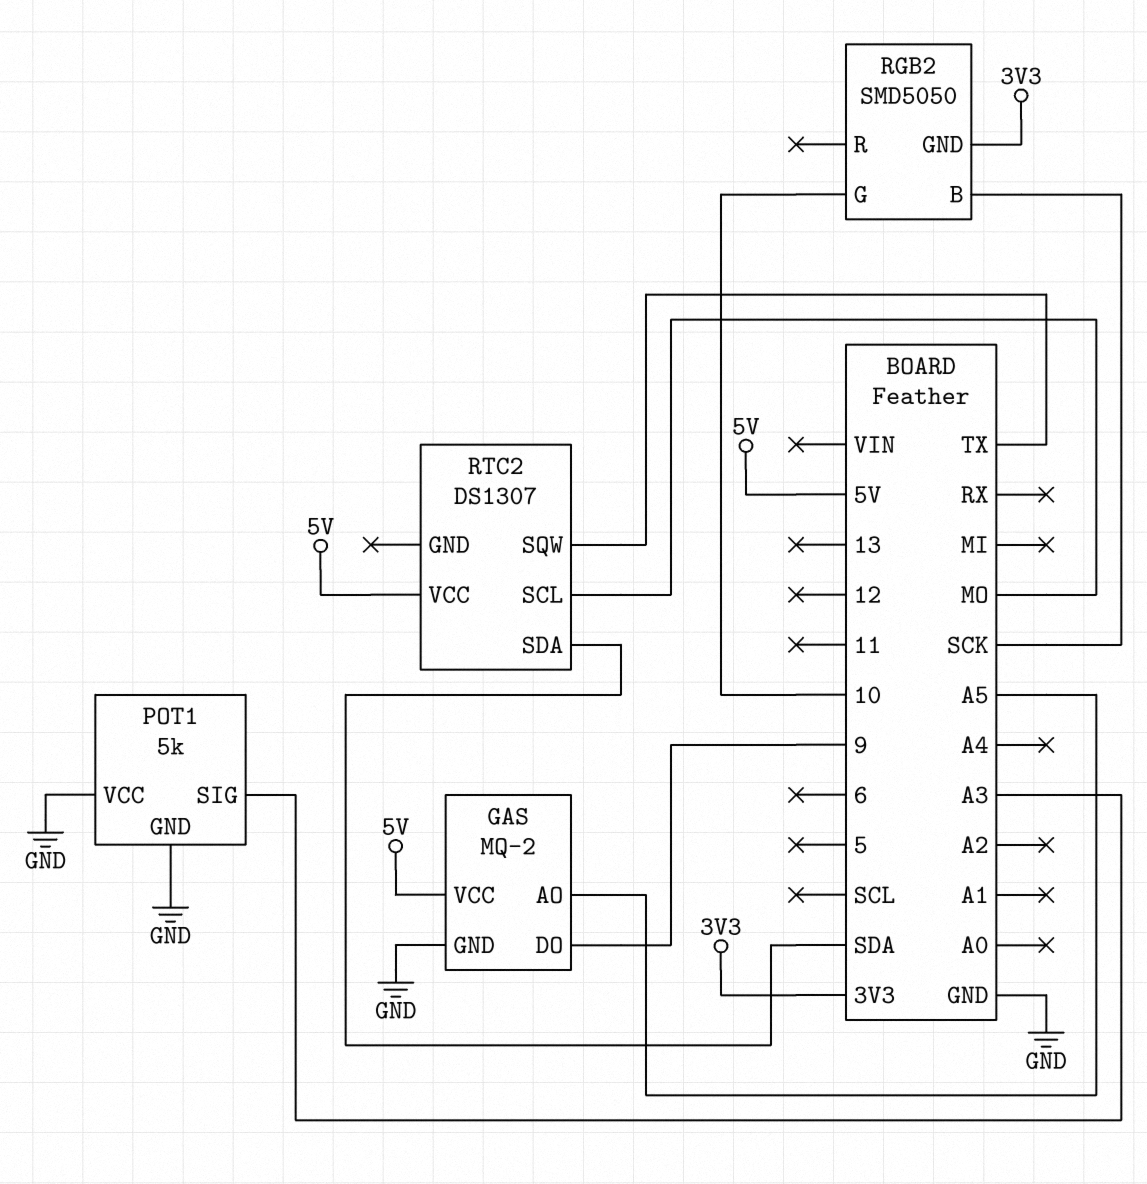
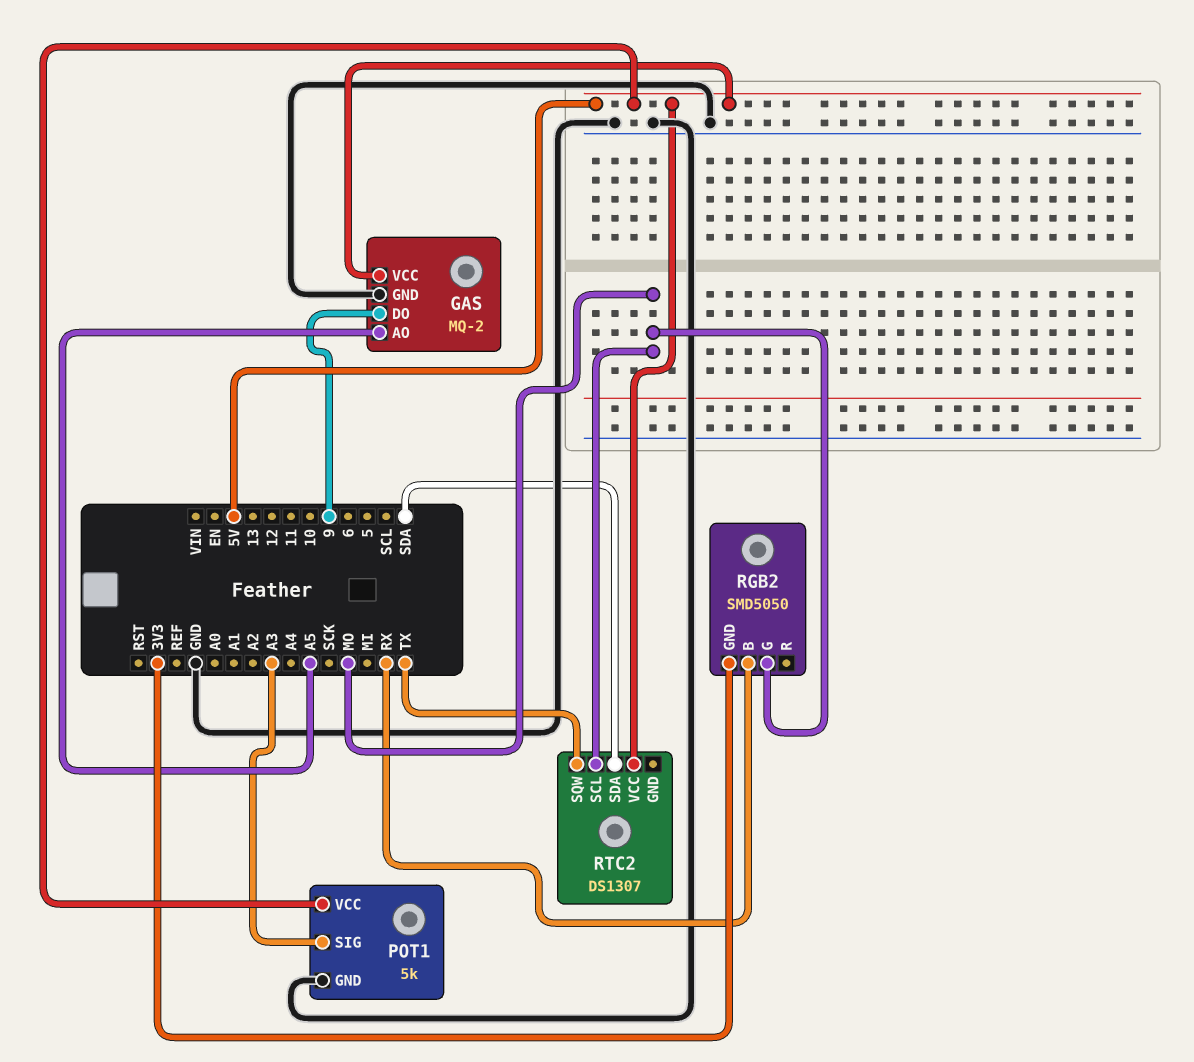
POT1 pin VCC: GND -> 5V
RGB2 pin B: SCK -> RX
RGB2 pin G: 10 -> MO

